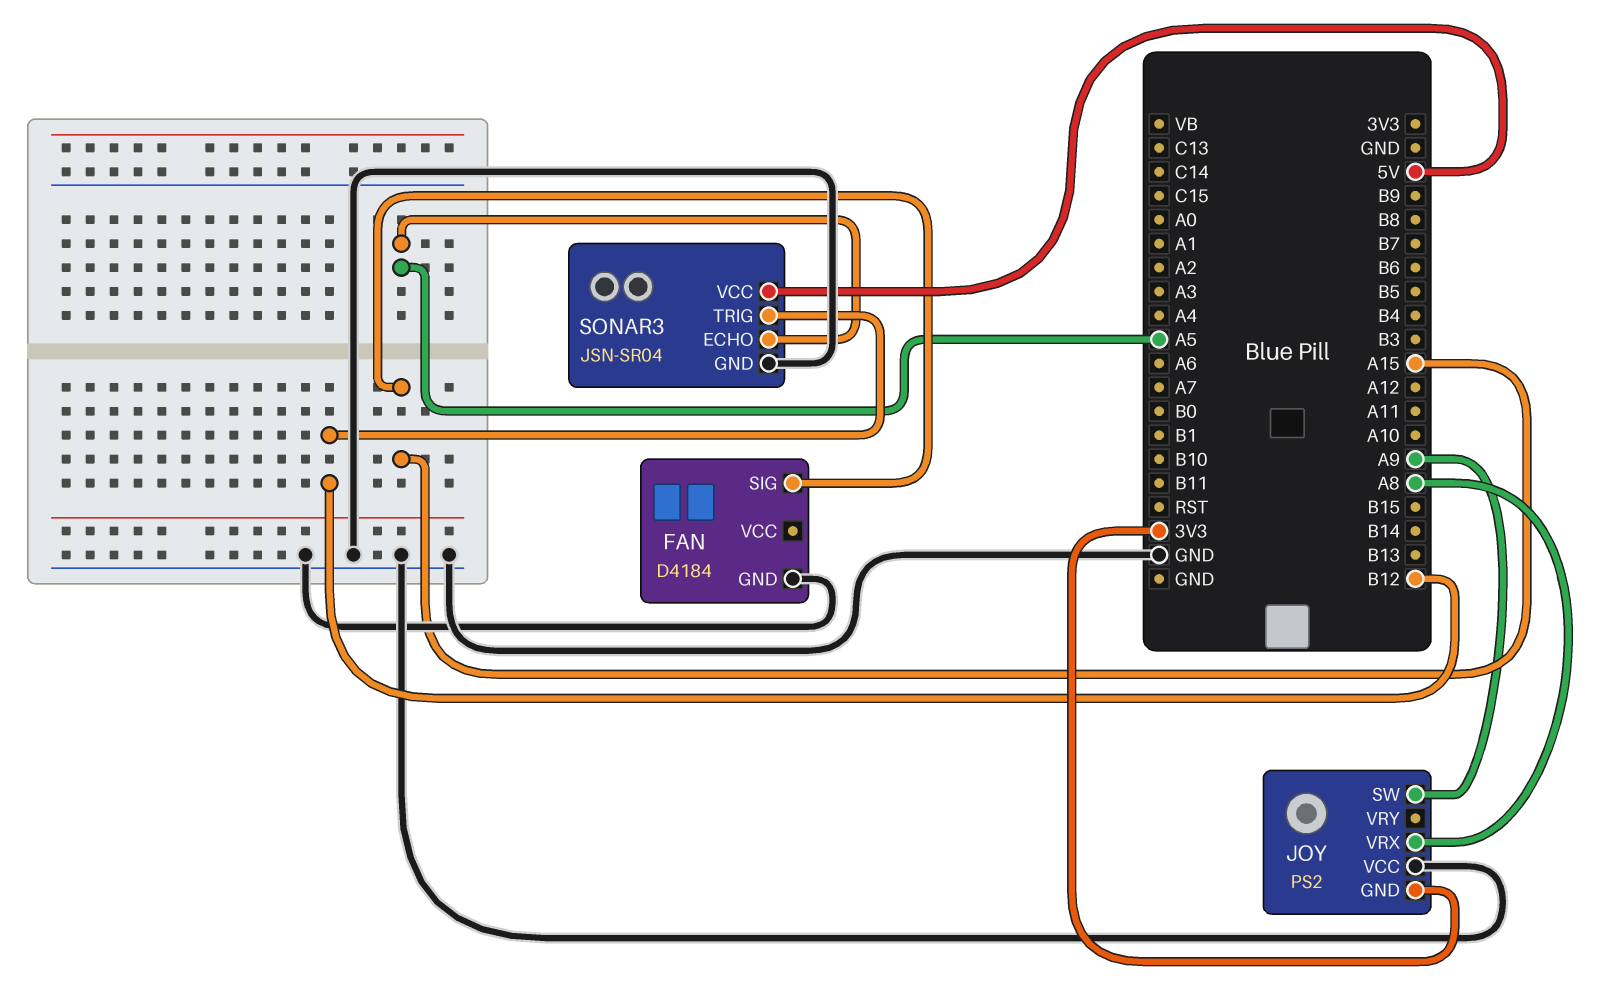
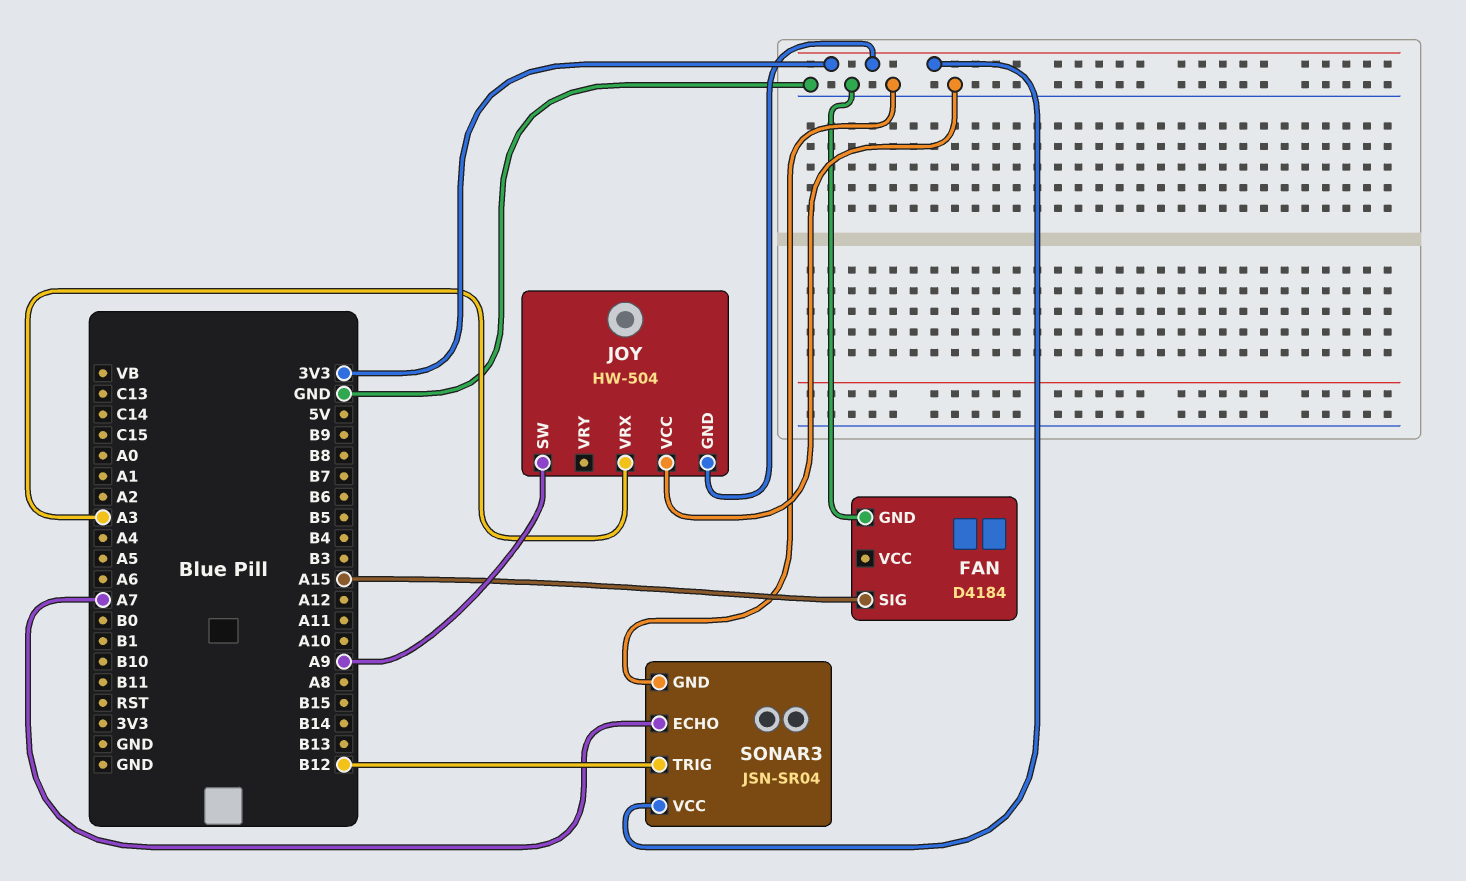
JOY: PS2 -> HW-504
JOY pin VRX: A8 -> A3
SONAR3 pin ECHO: A5 -> A7
SONAR3 pin VCC: 5V -> 3V3

